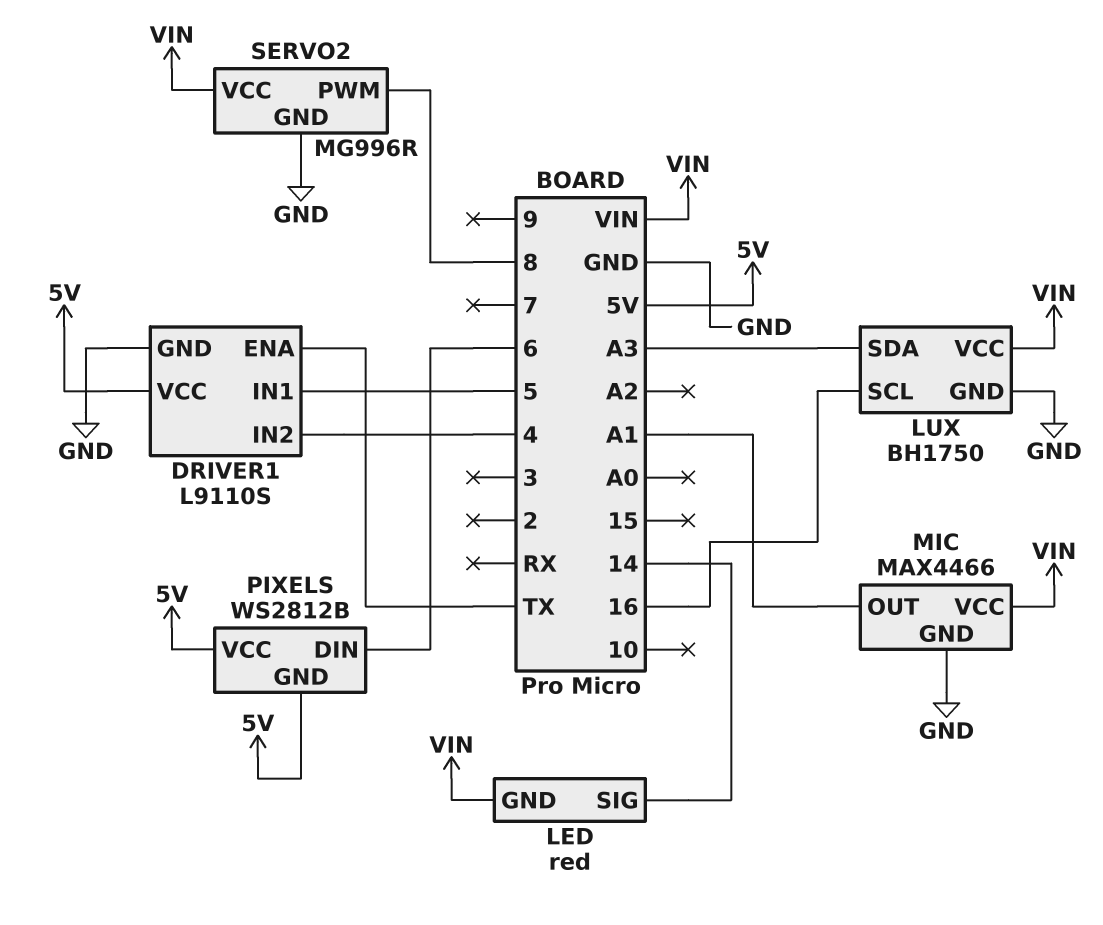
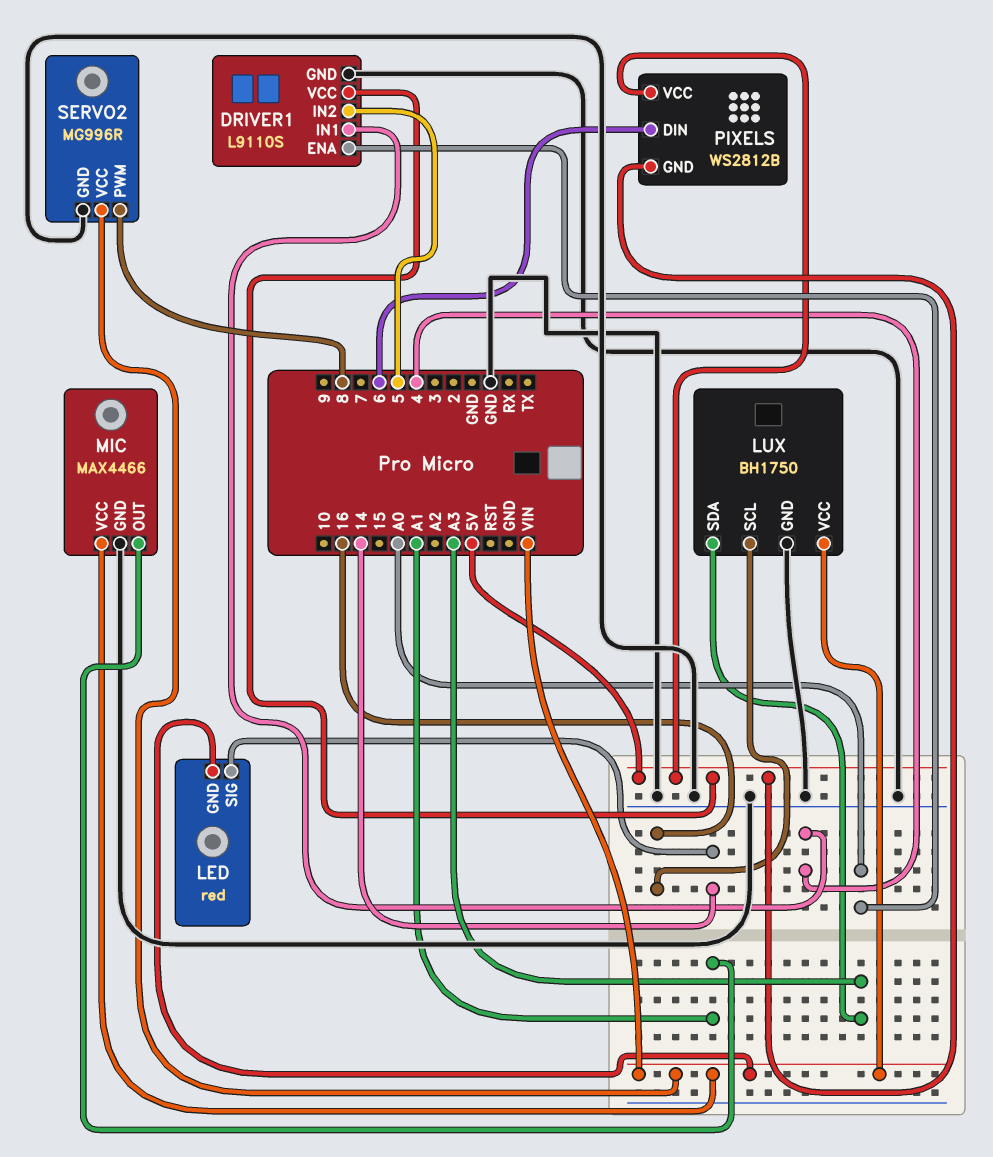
DRIVER1 pin ENA: TX -> A0
DRIVER1 pin IN1: 5 -> 4
DRIVER1 pin IN2: 4 -> 5

